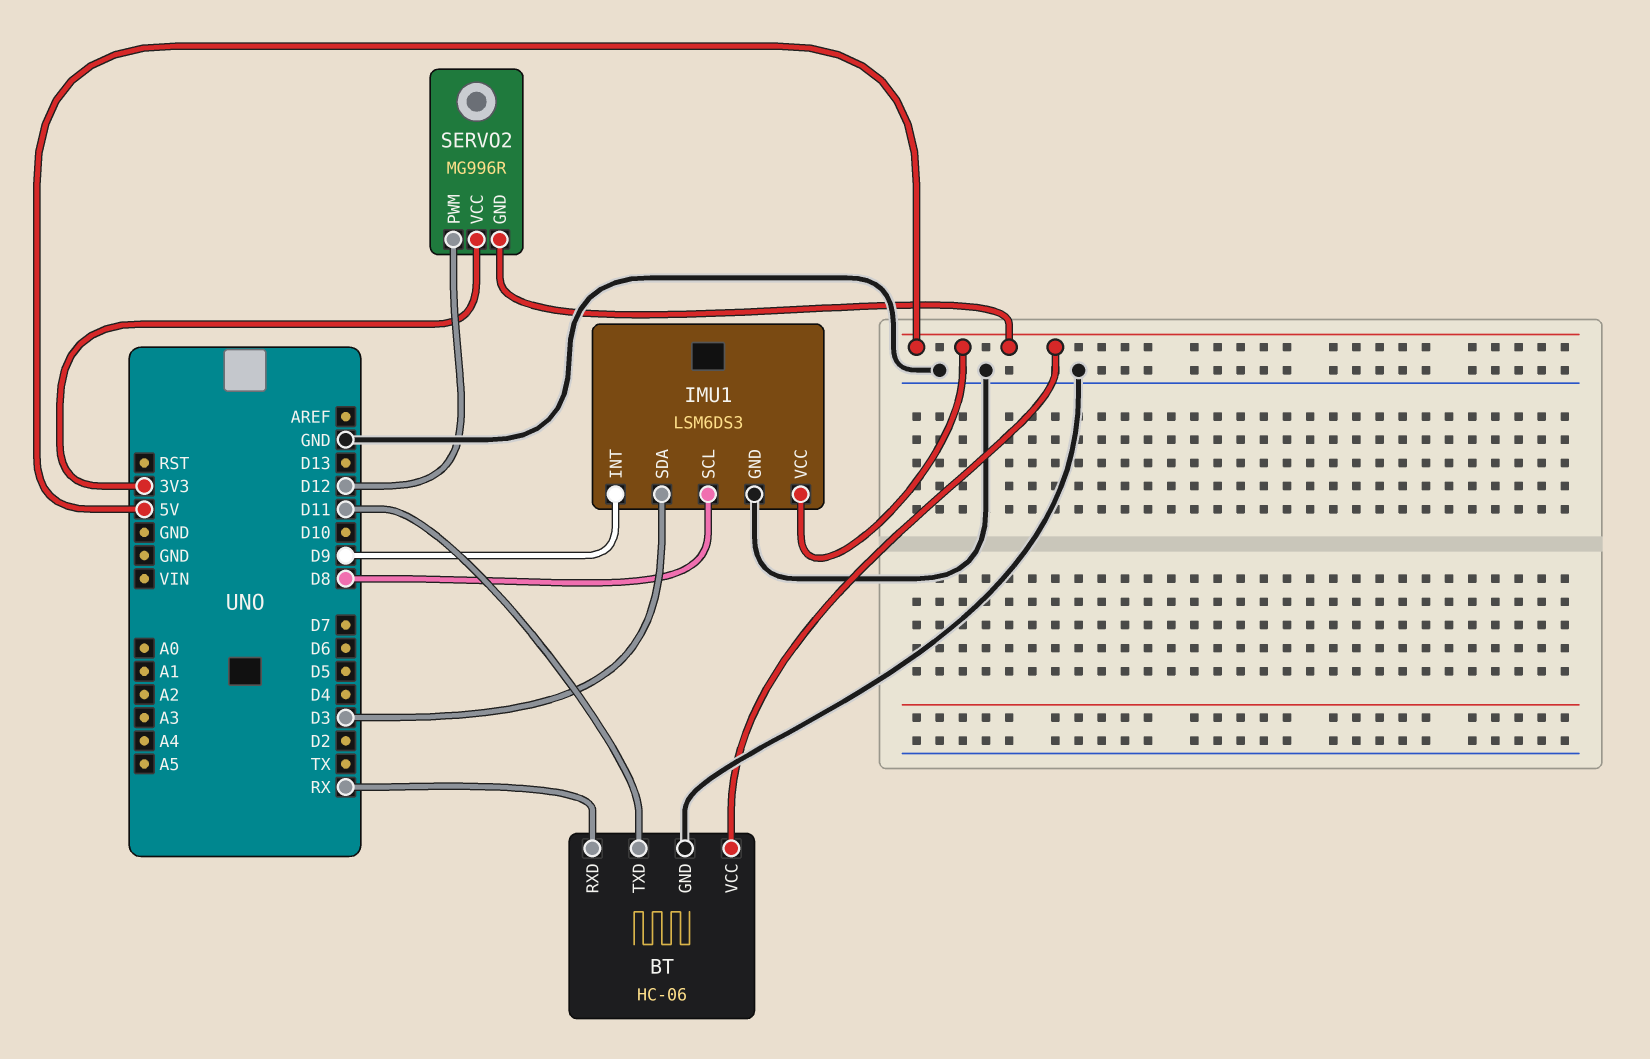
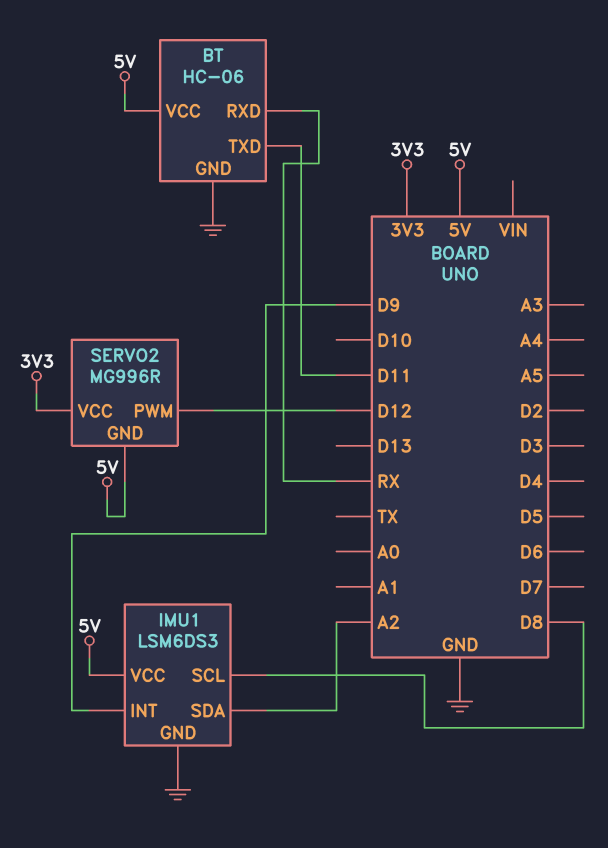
IMU1 pin SDA: D3 -> A2

